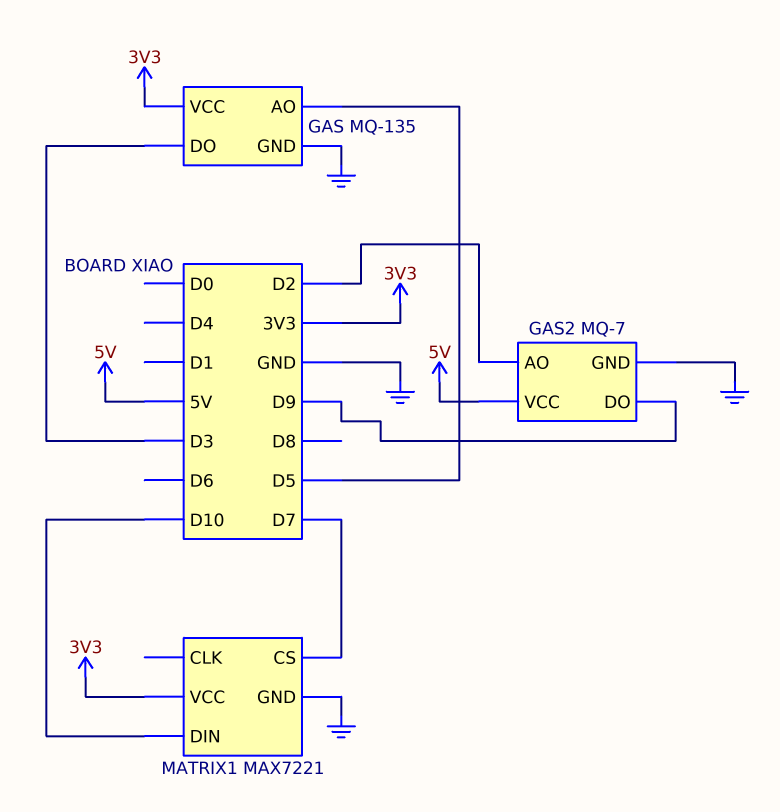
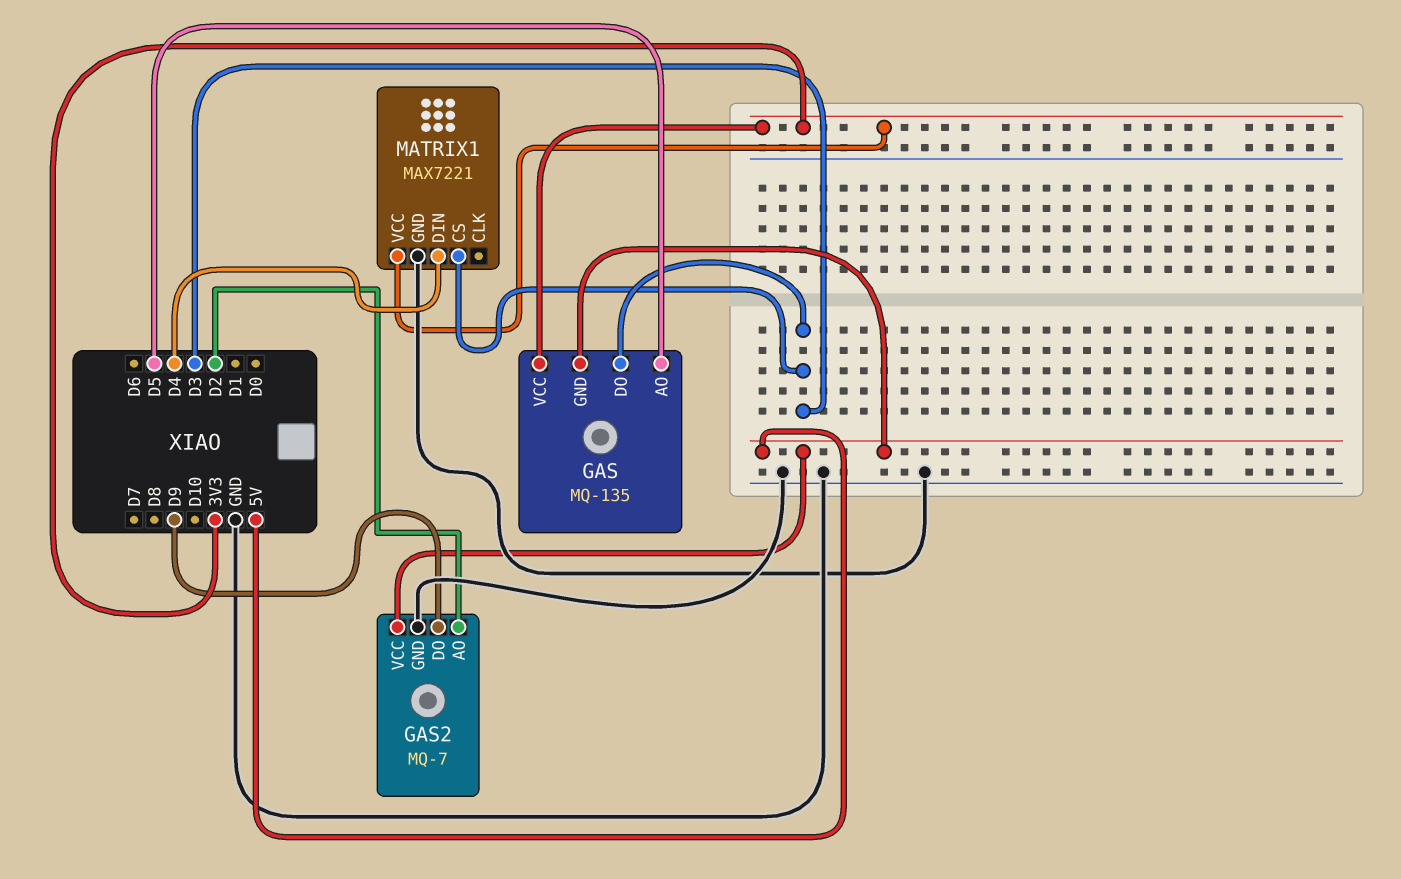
GAS pin GND: GND -> 5V
MATRIX1 pin CS: D7 -> D3
MATRIX1 pin DIN: D10 -> D4

